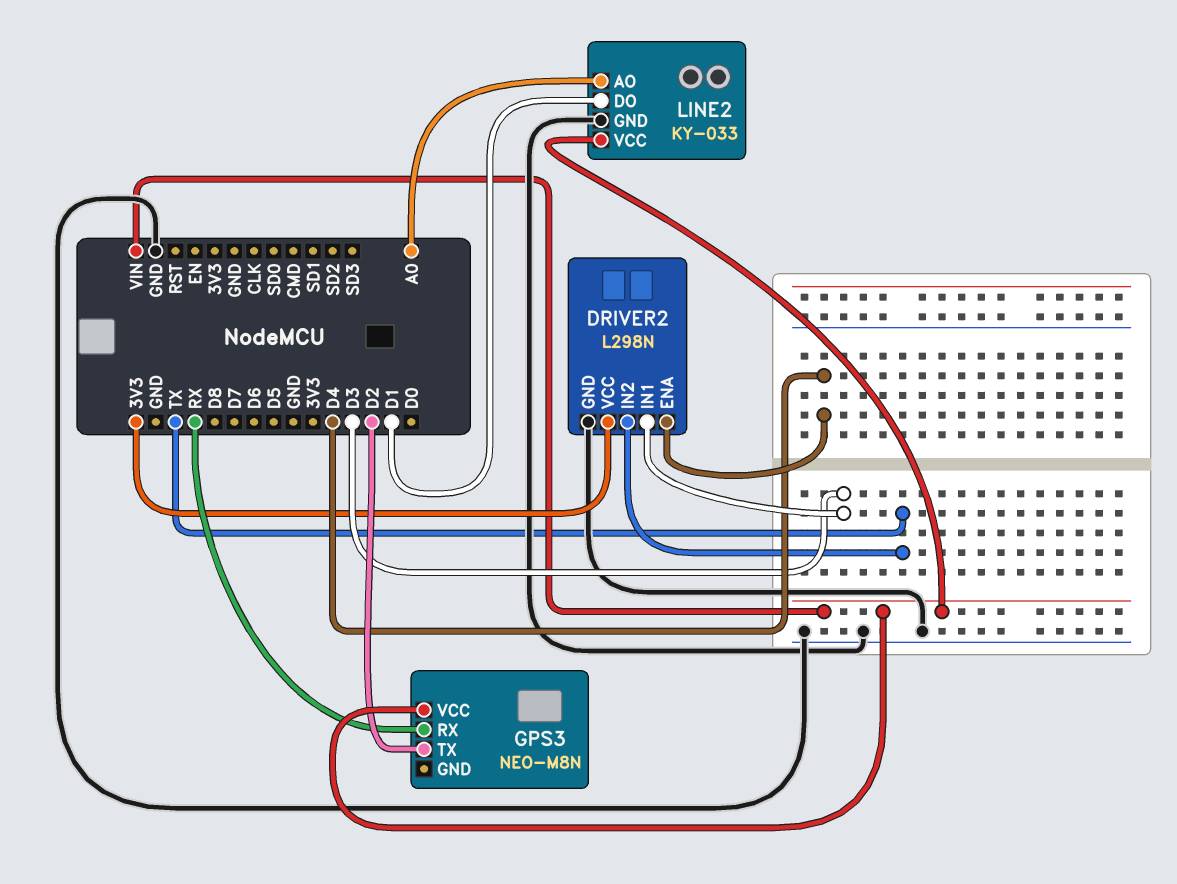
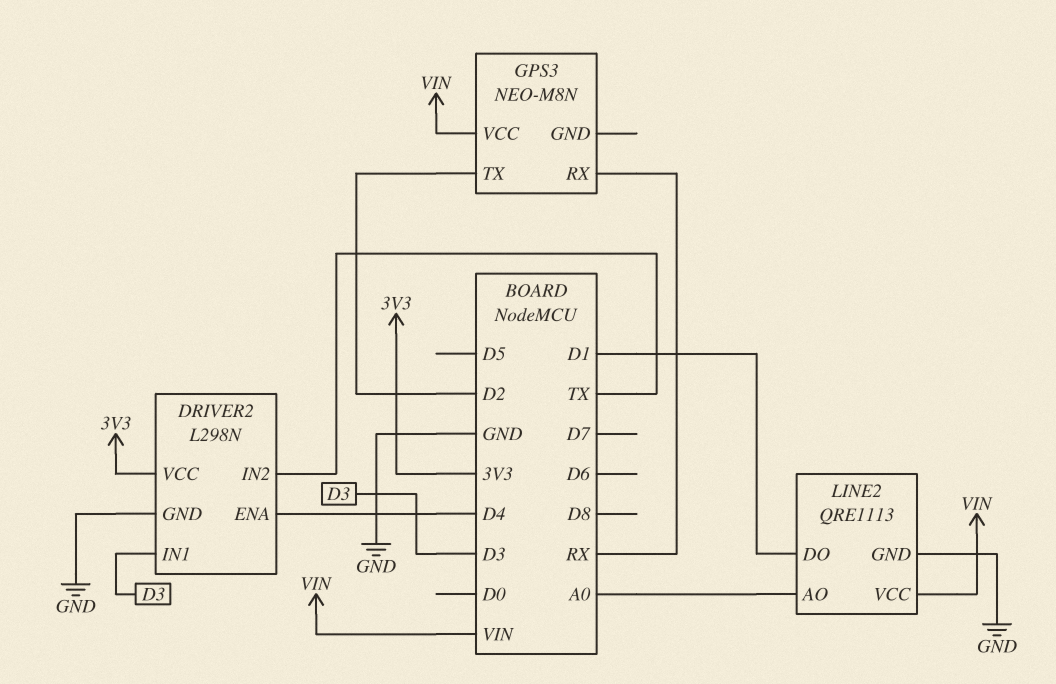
LINE2: KY-033 -> QRE1113

